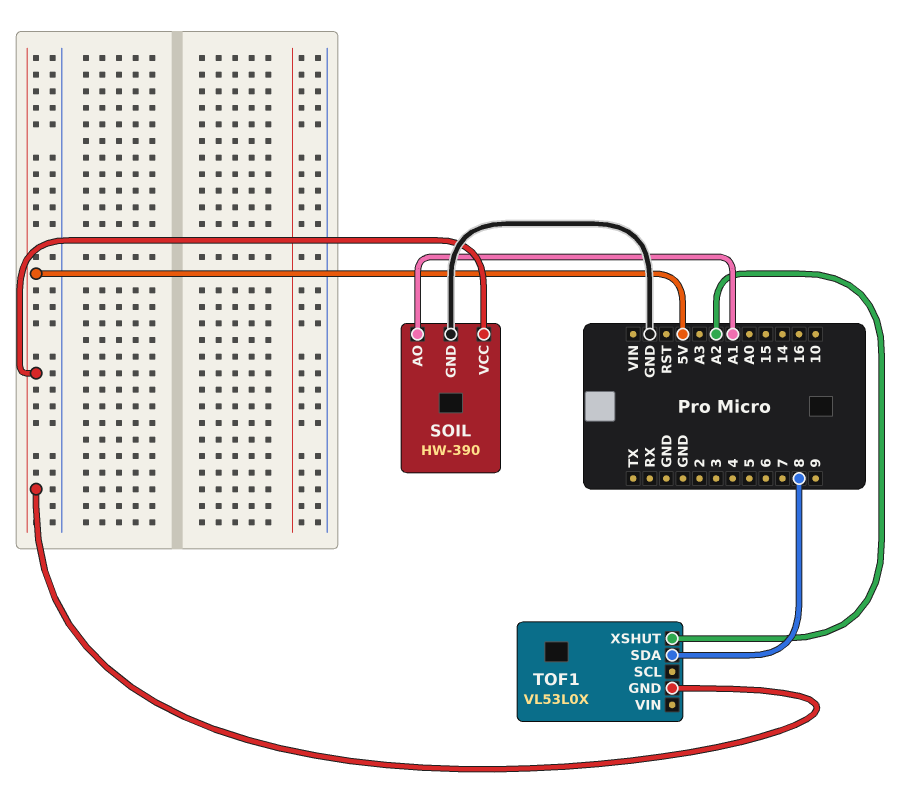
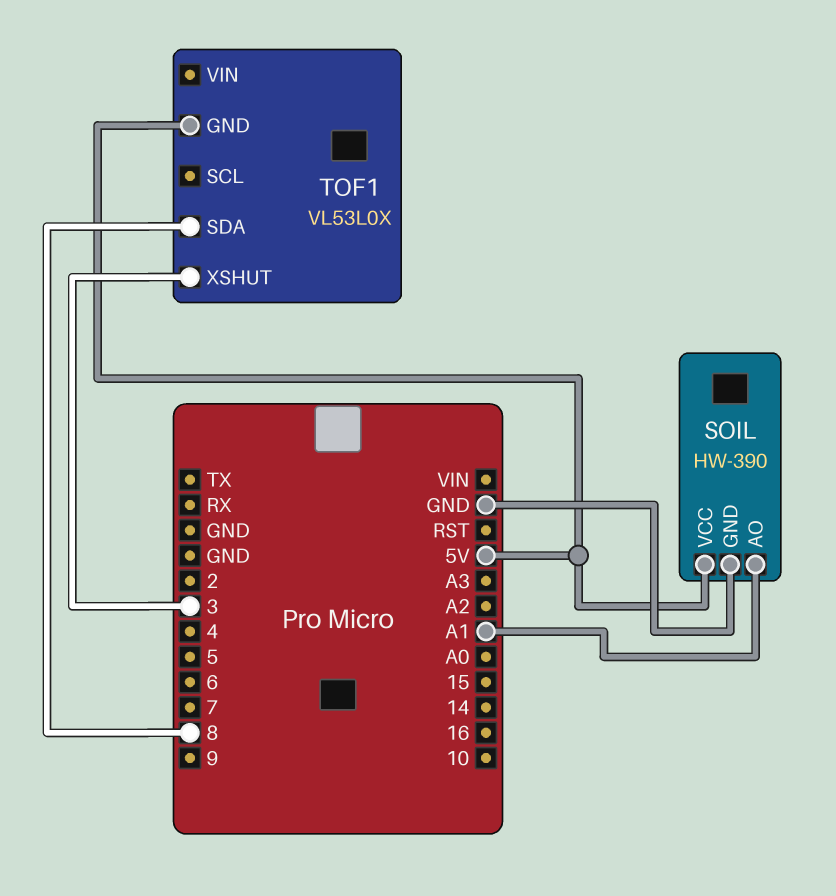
TOF1 pin XSHUT: A2 -> 3

